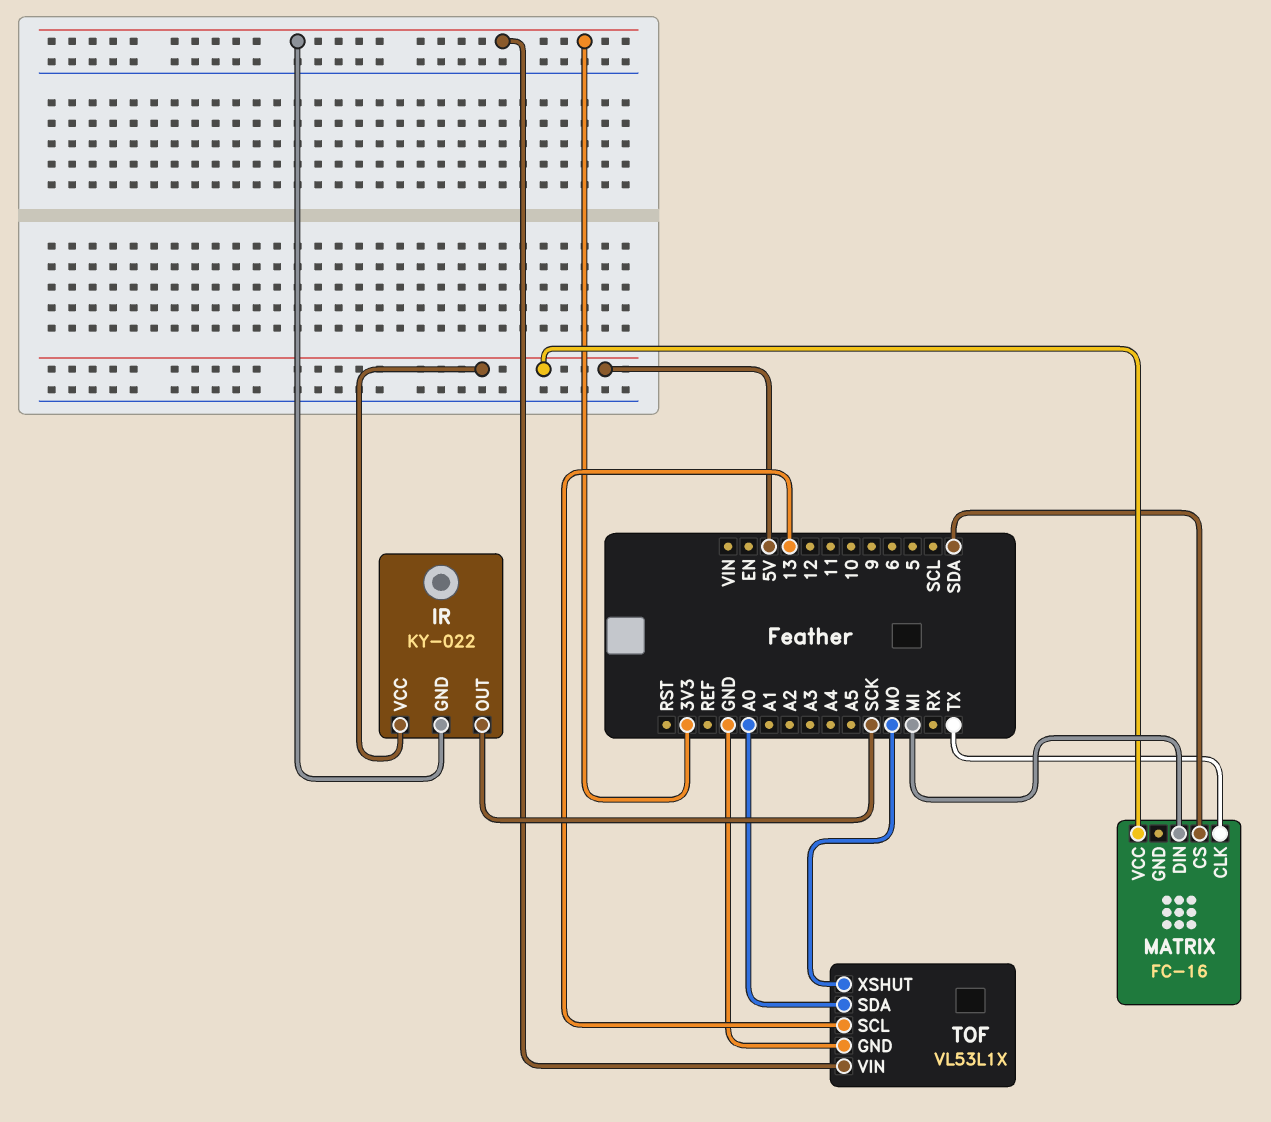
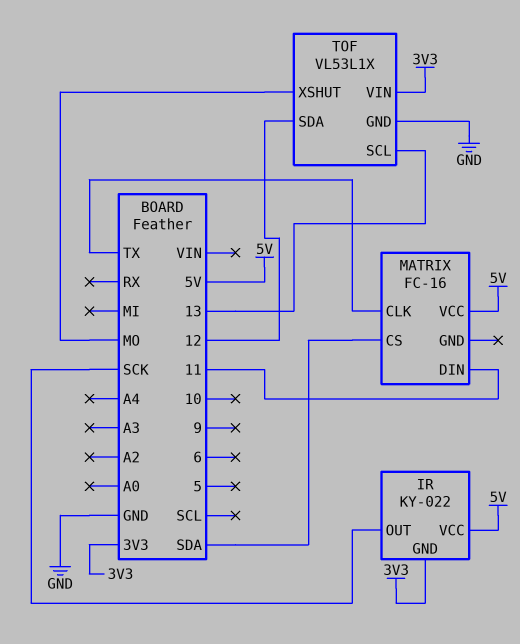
MATRIX pin DIN: MI -> 11
TOF pin SDA: A0 -> 12

